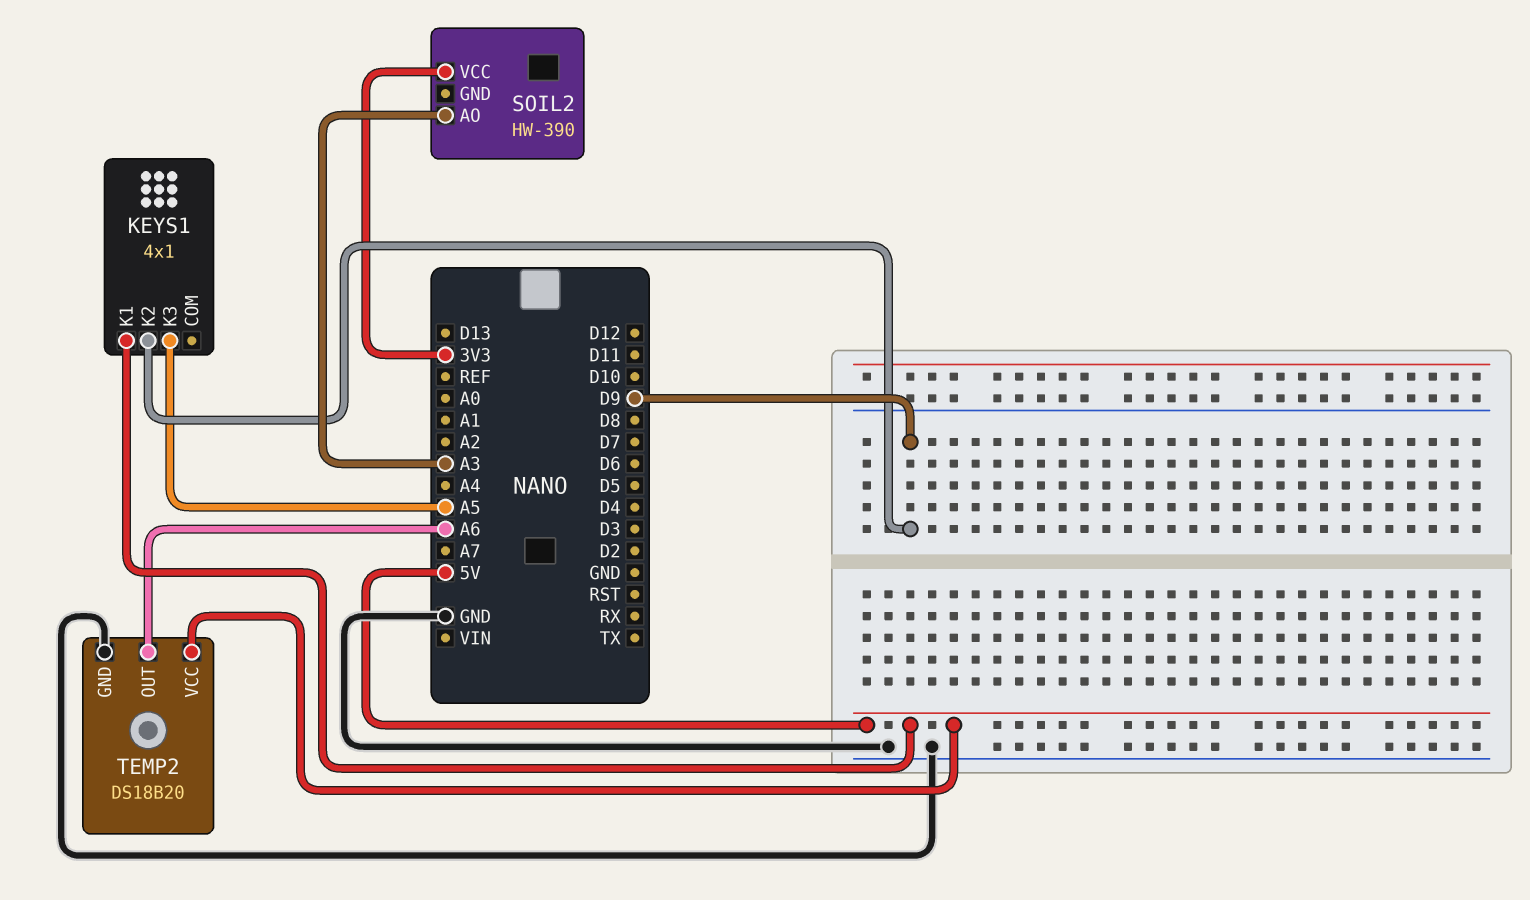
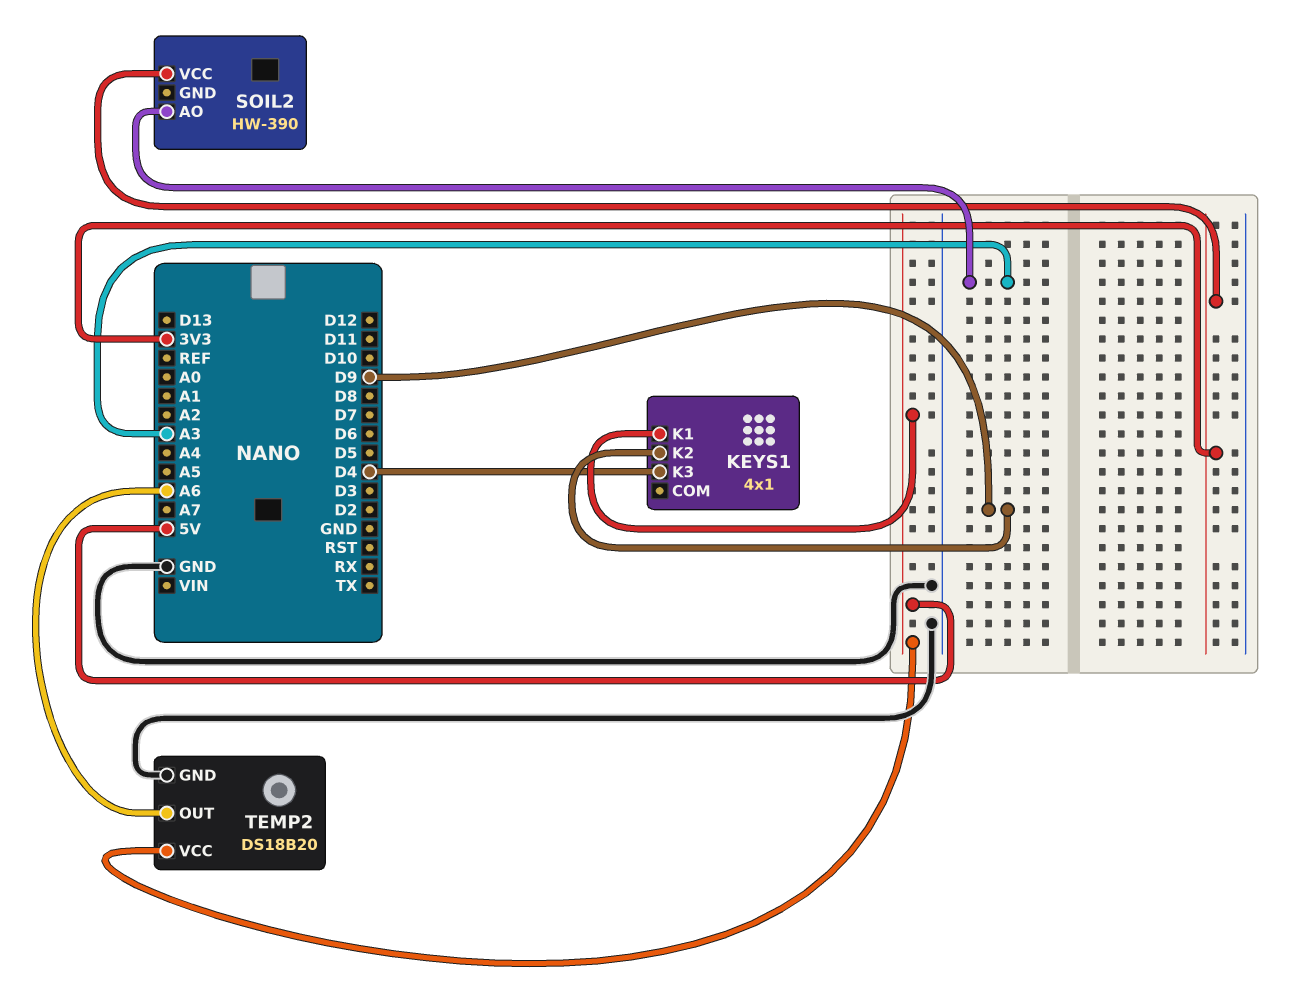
KEYS1 pin K3: A5 -> D4

